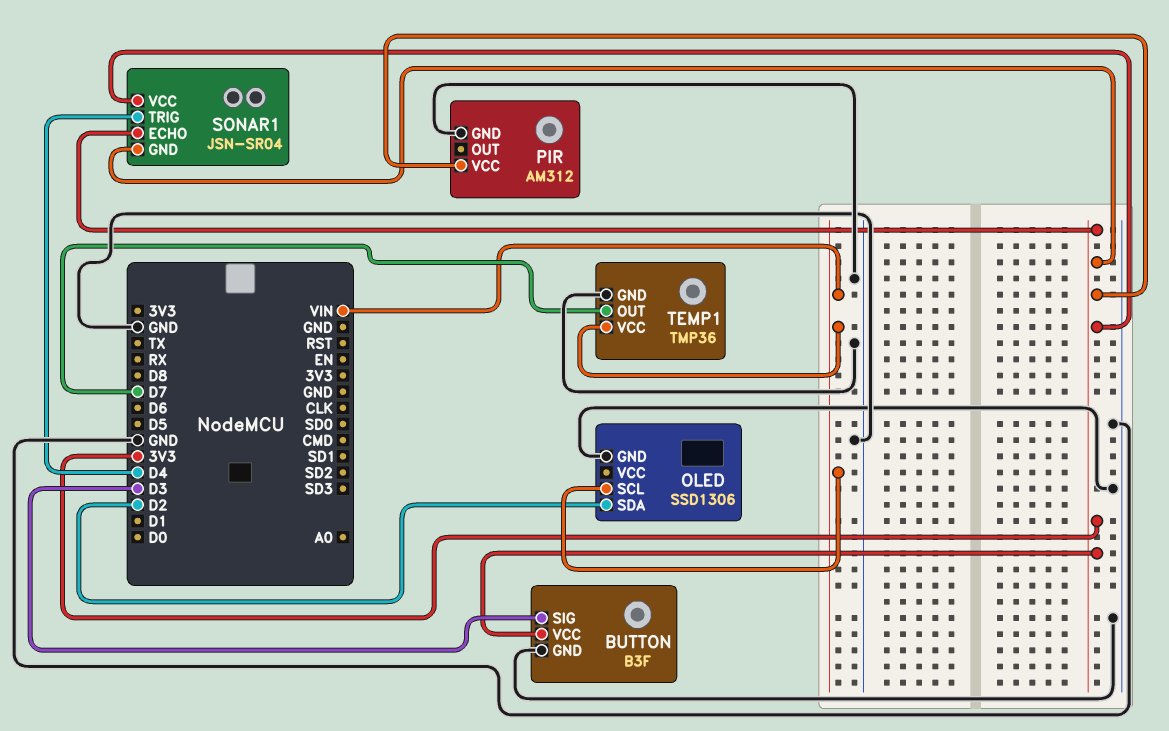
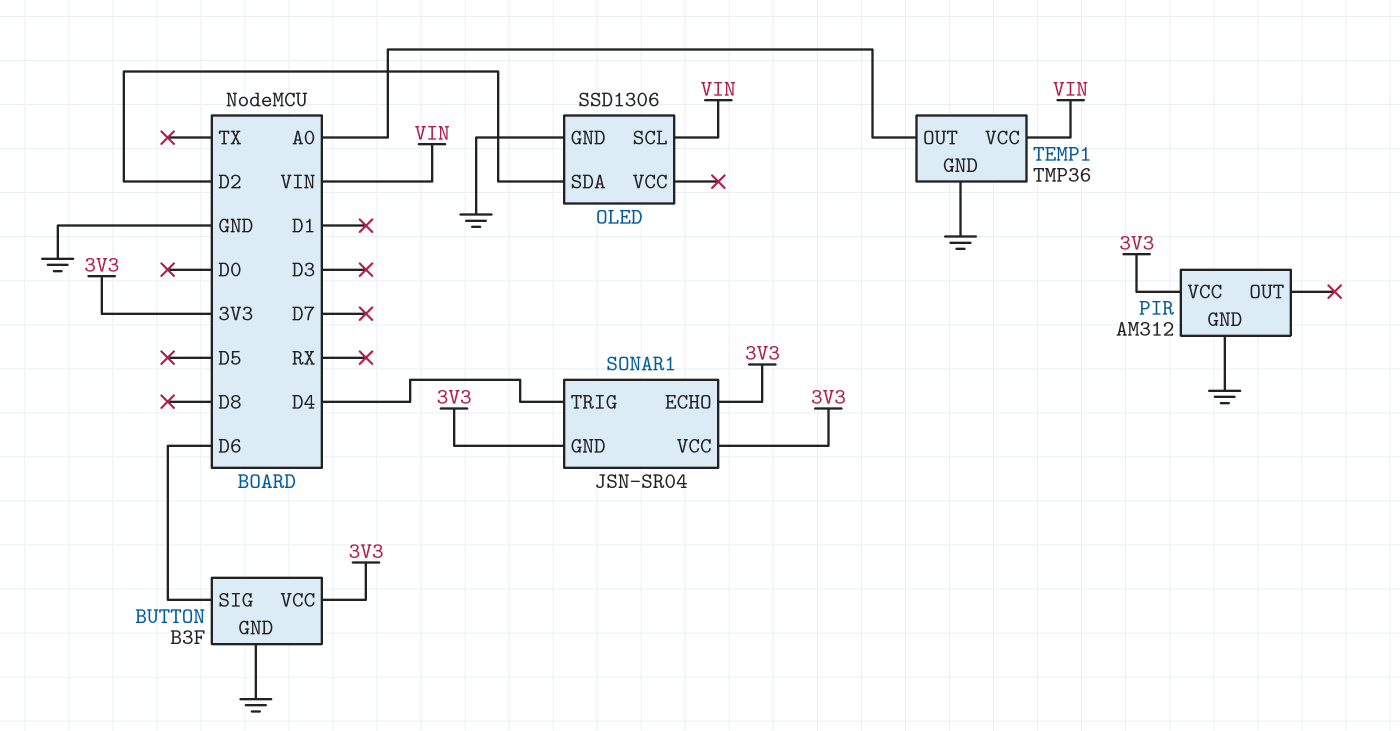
BUTTON pin SIG: D3 -> D6
TEMP1 pin OUT: D7 -> A0

